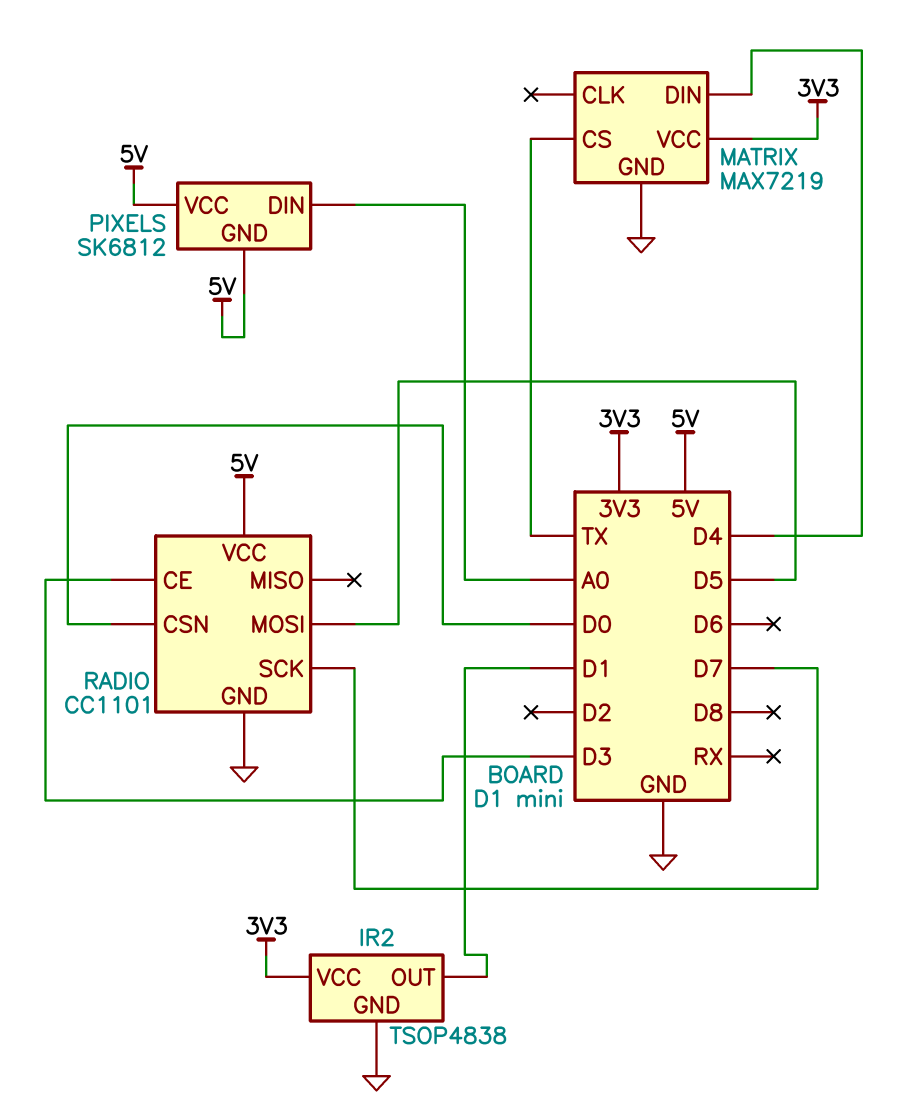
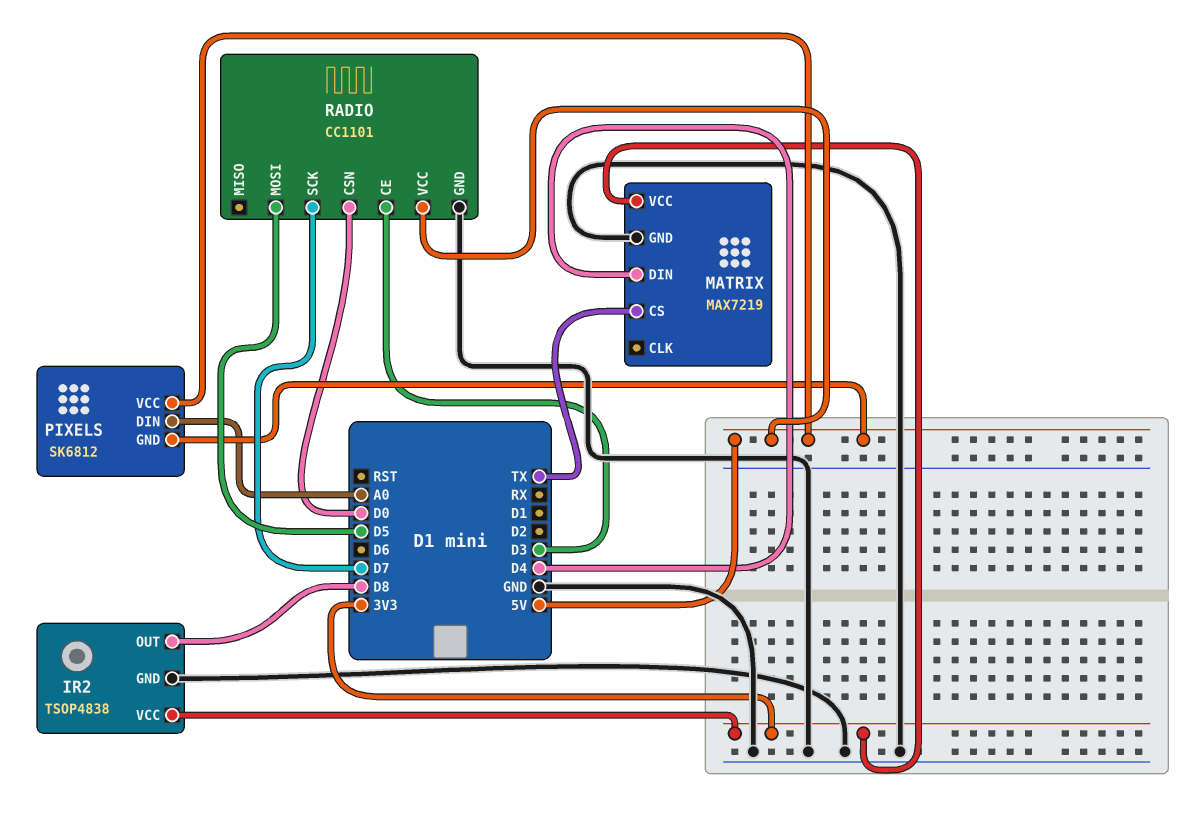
IR2 pin OUT: D1 -> D8

